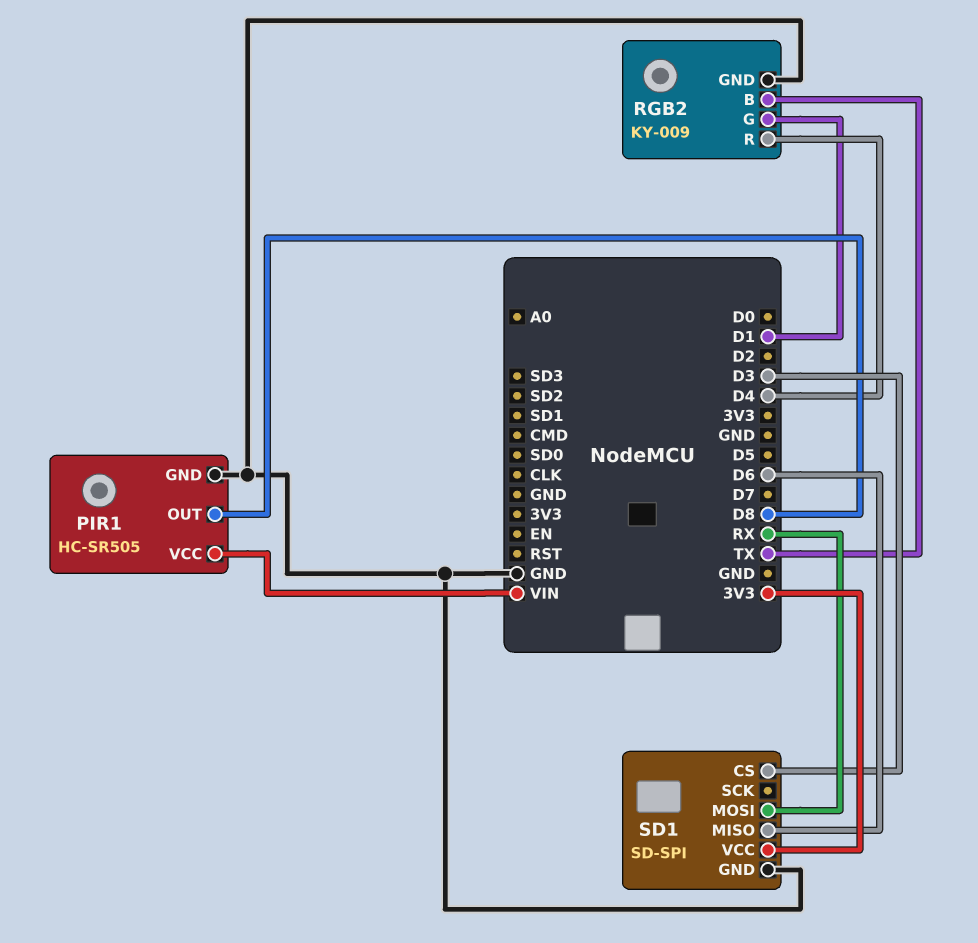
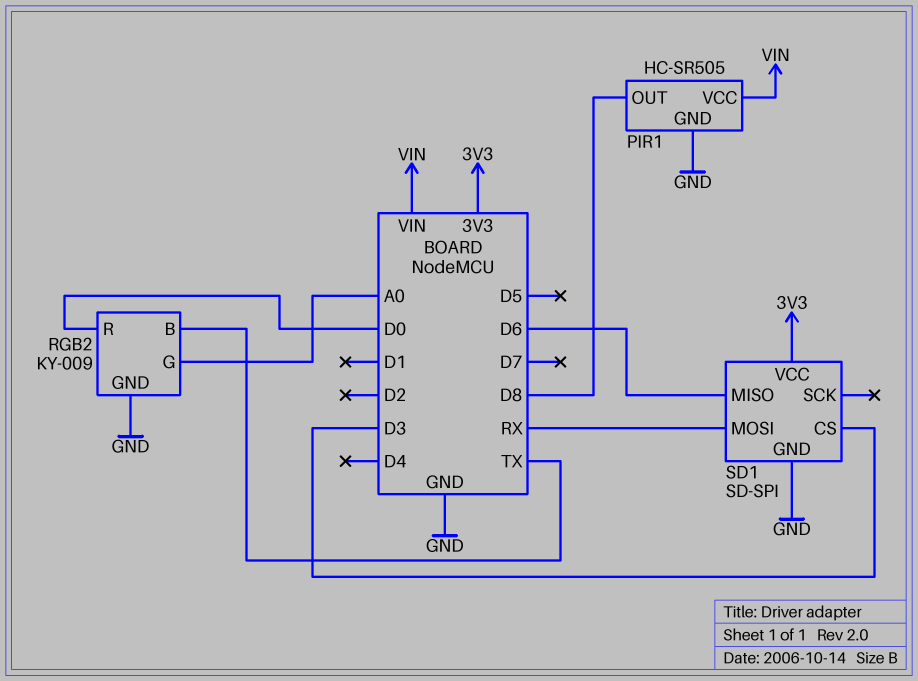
RGB2 pin G: D1 -> A0
RGB2 pin R: D4 -> D0

